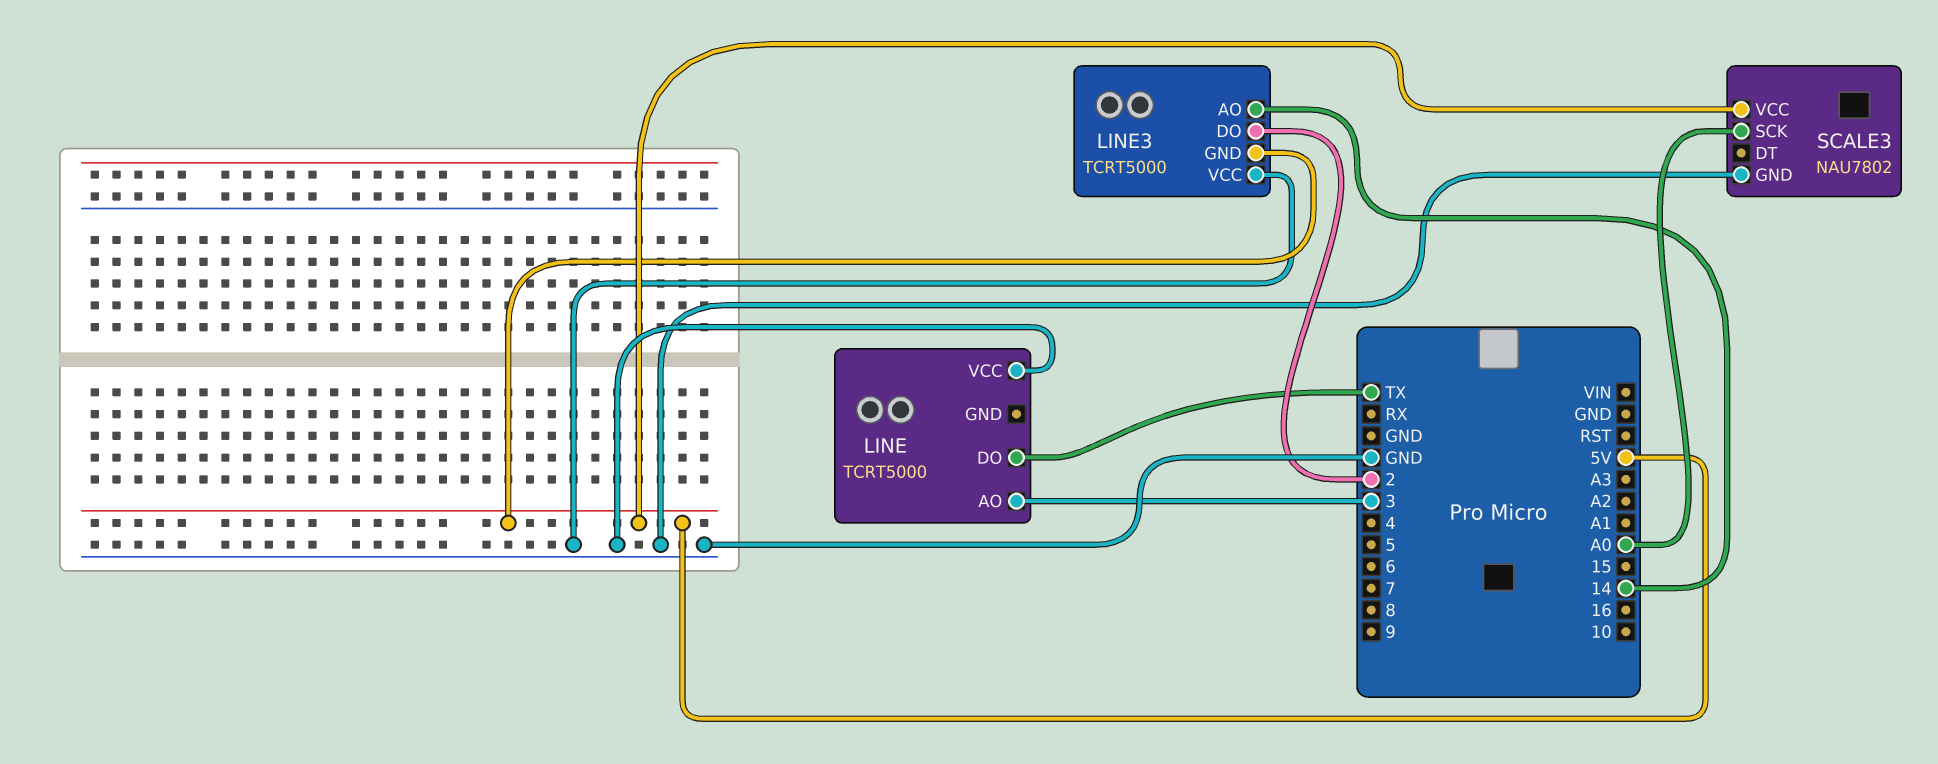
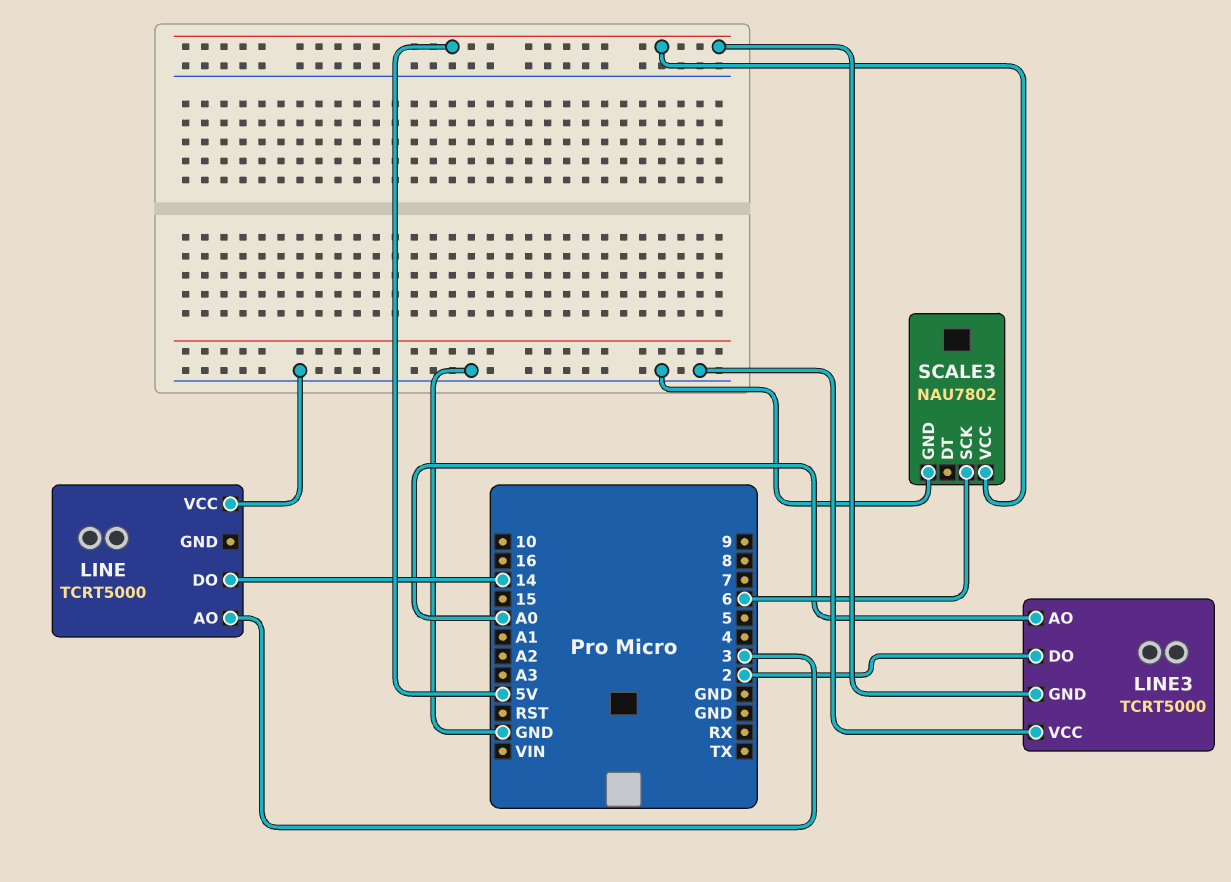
LINE pin DO: TX -> 14
LINE3 pin AO: 14 -> A0
SCALE3 pin SCK: A0 -> 6

